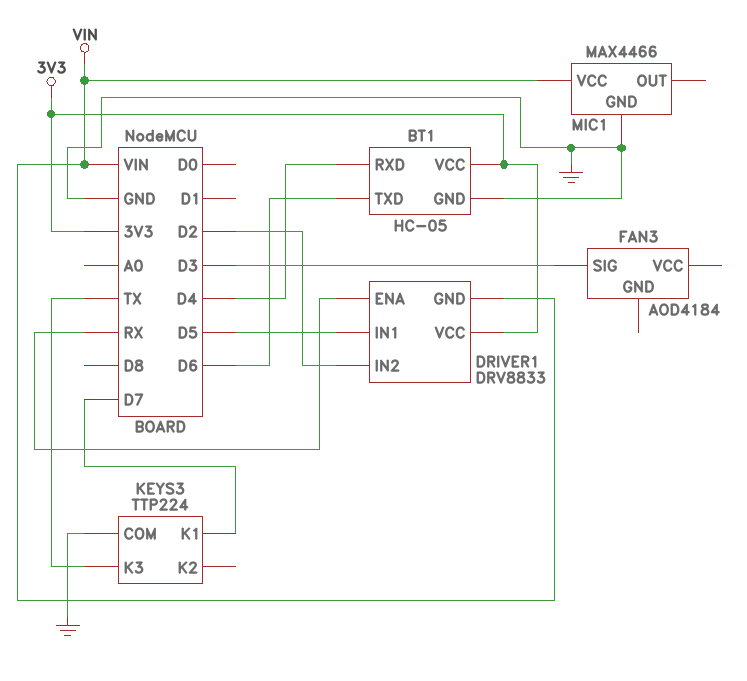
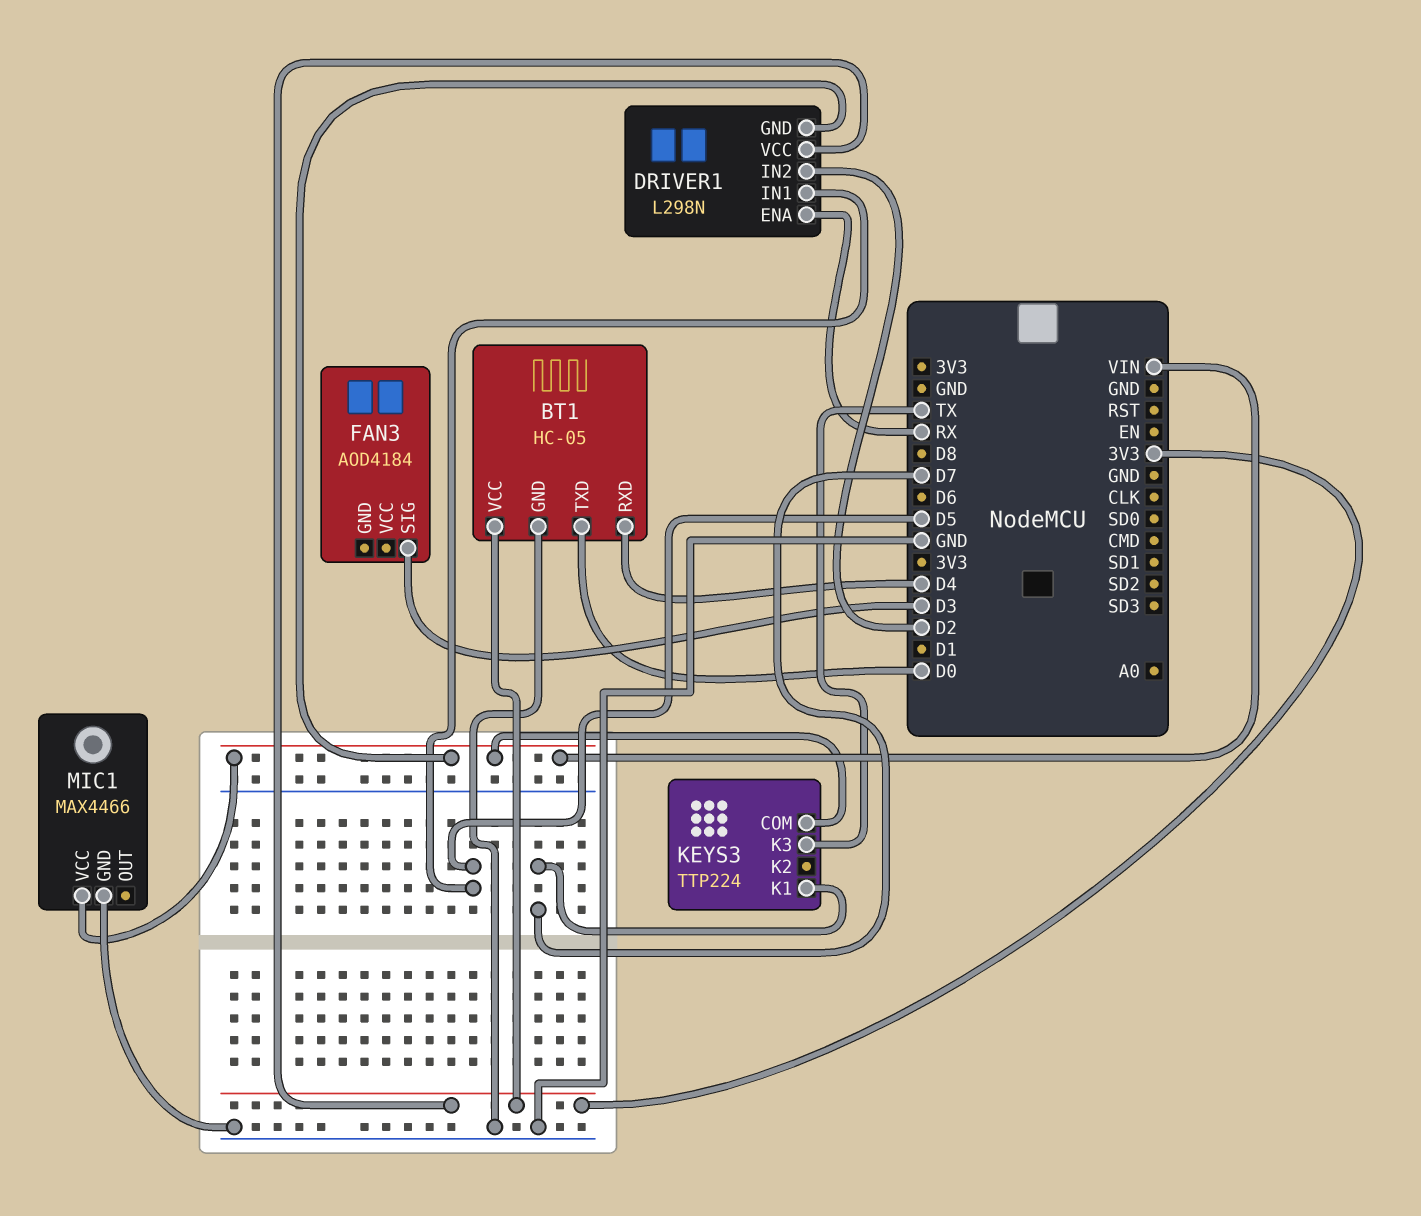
BT1 pin TXD: D6 -> D0
DRIVER1: DRV8833 -> L298N
KEYS3 pin COM: GND -> VIN

